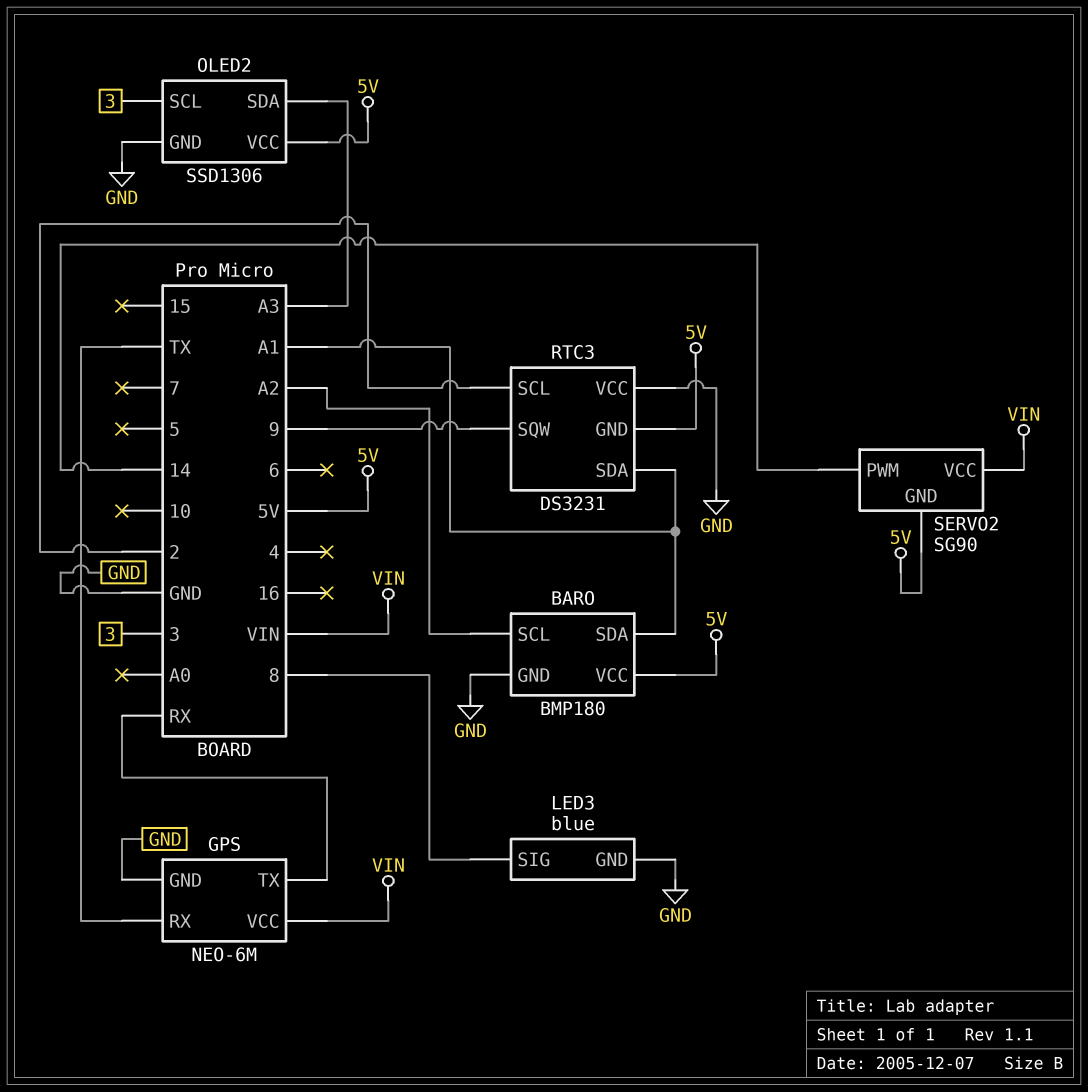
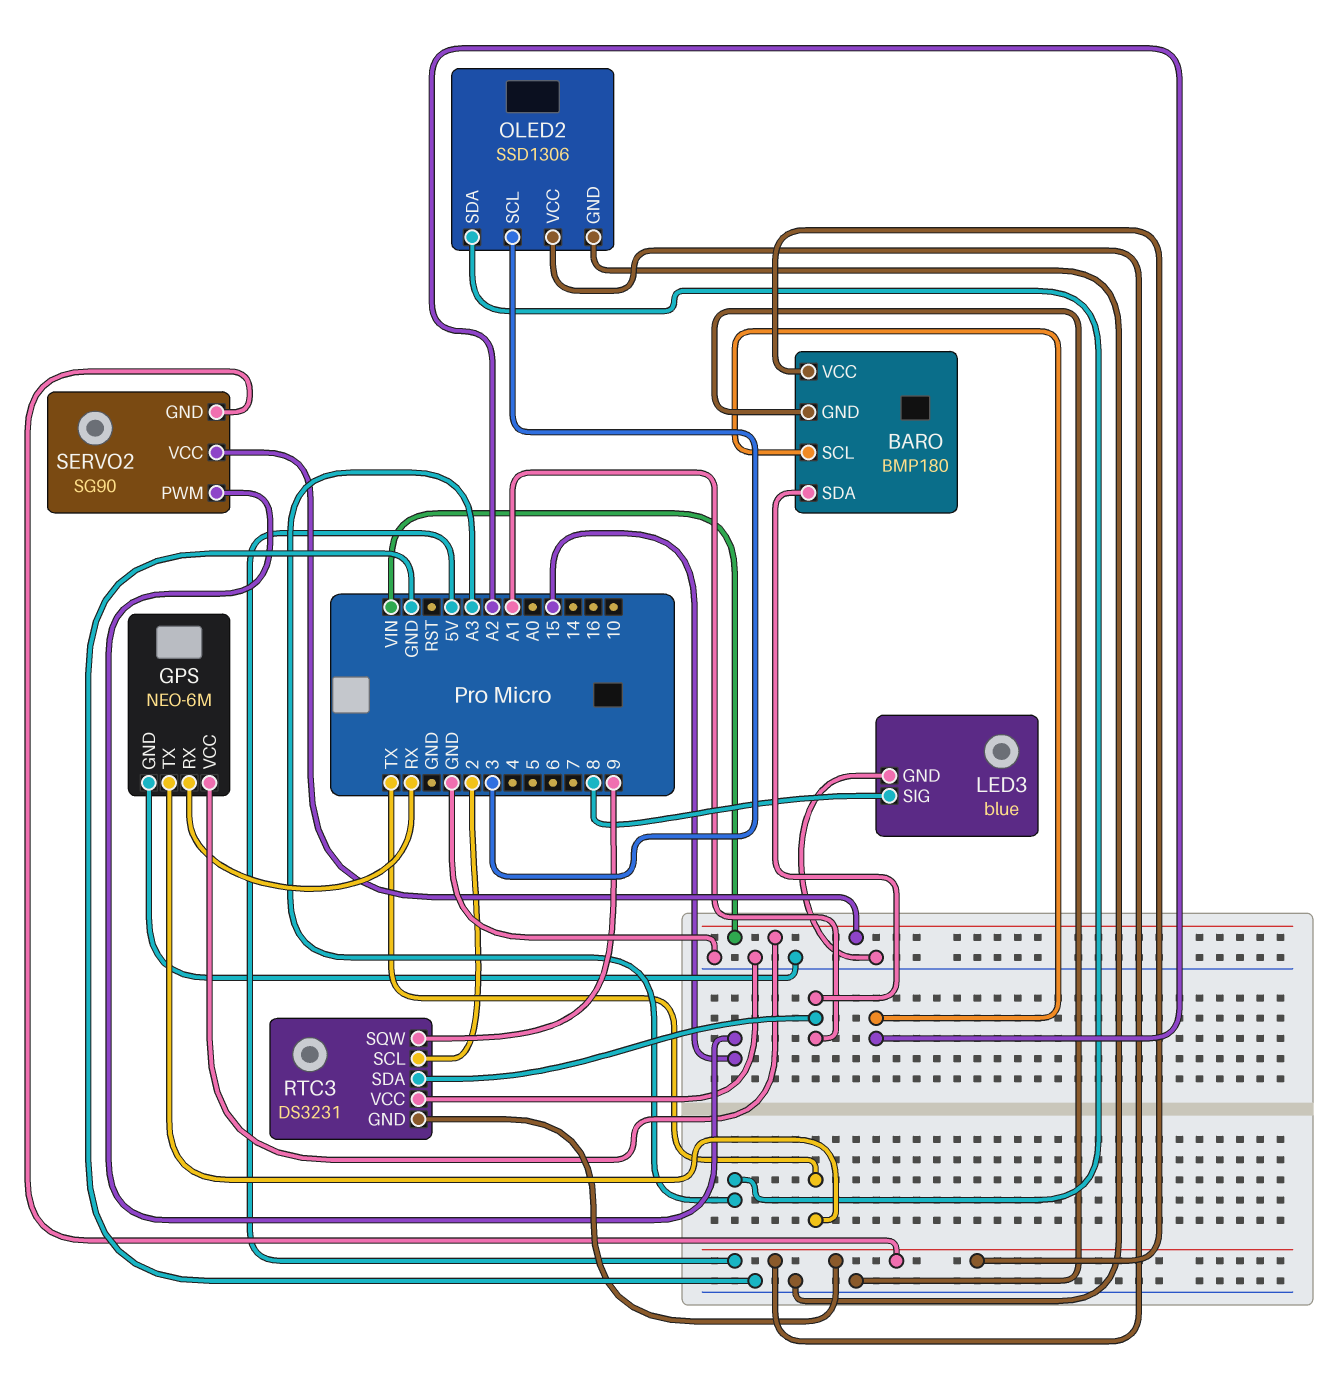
GPS pin RX: TX -> RX
GPS pin TX: RX -> TX
SERVO2 pin PWM: 14 -> 15

